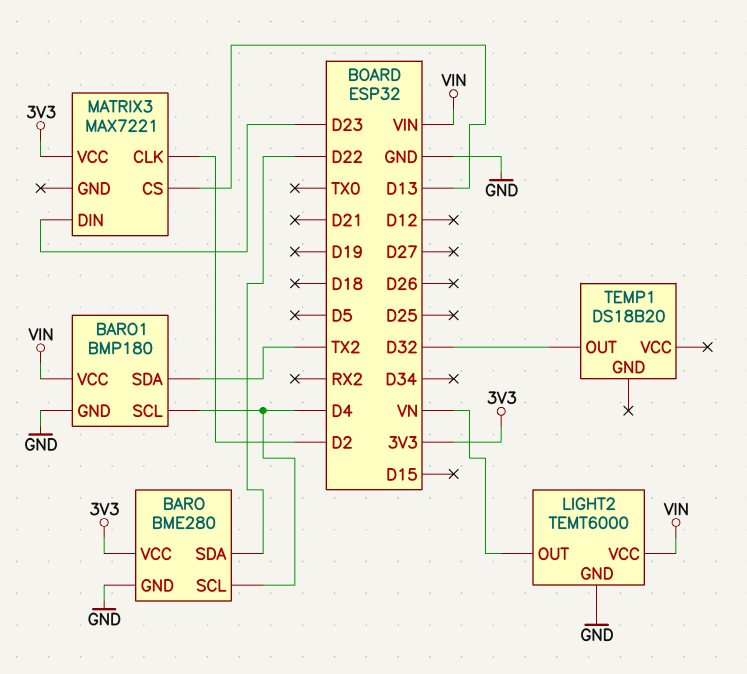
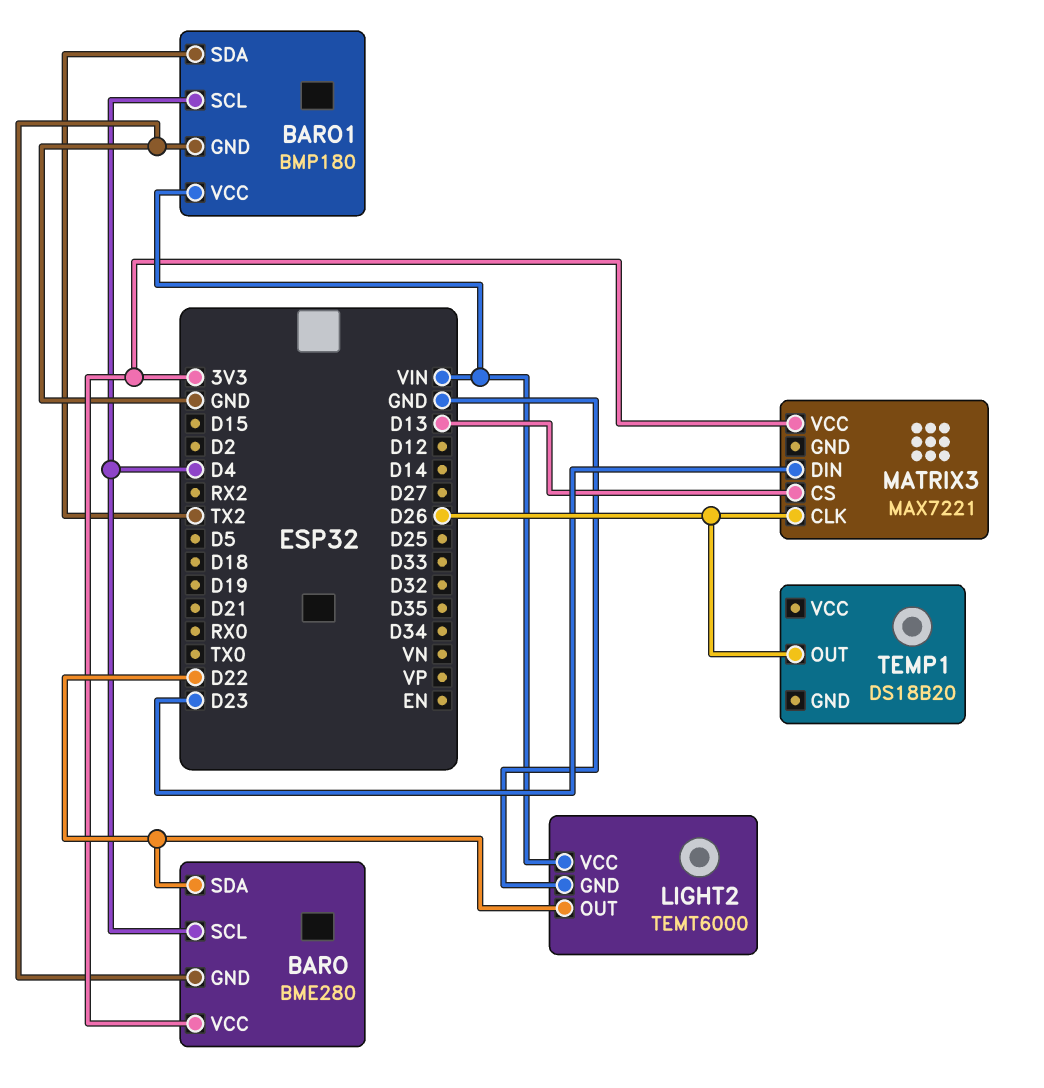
LIGHT2 pin OUT: VN -> D22
MATRIX3 pin CLK: D2 -> D26
TEMP1 pin OUT: D32 -> D26

